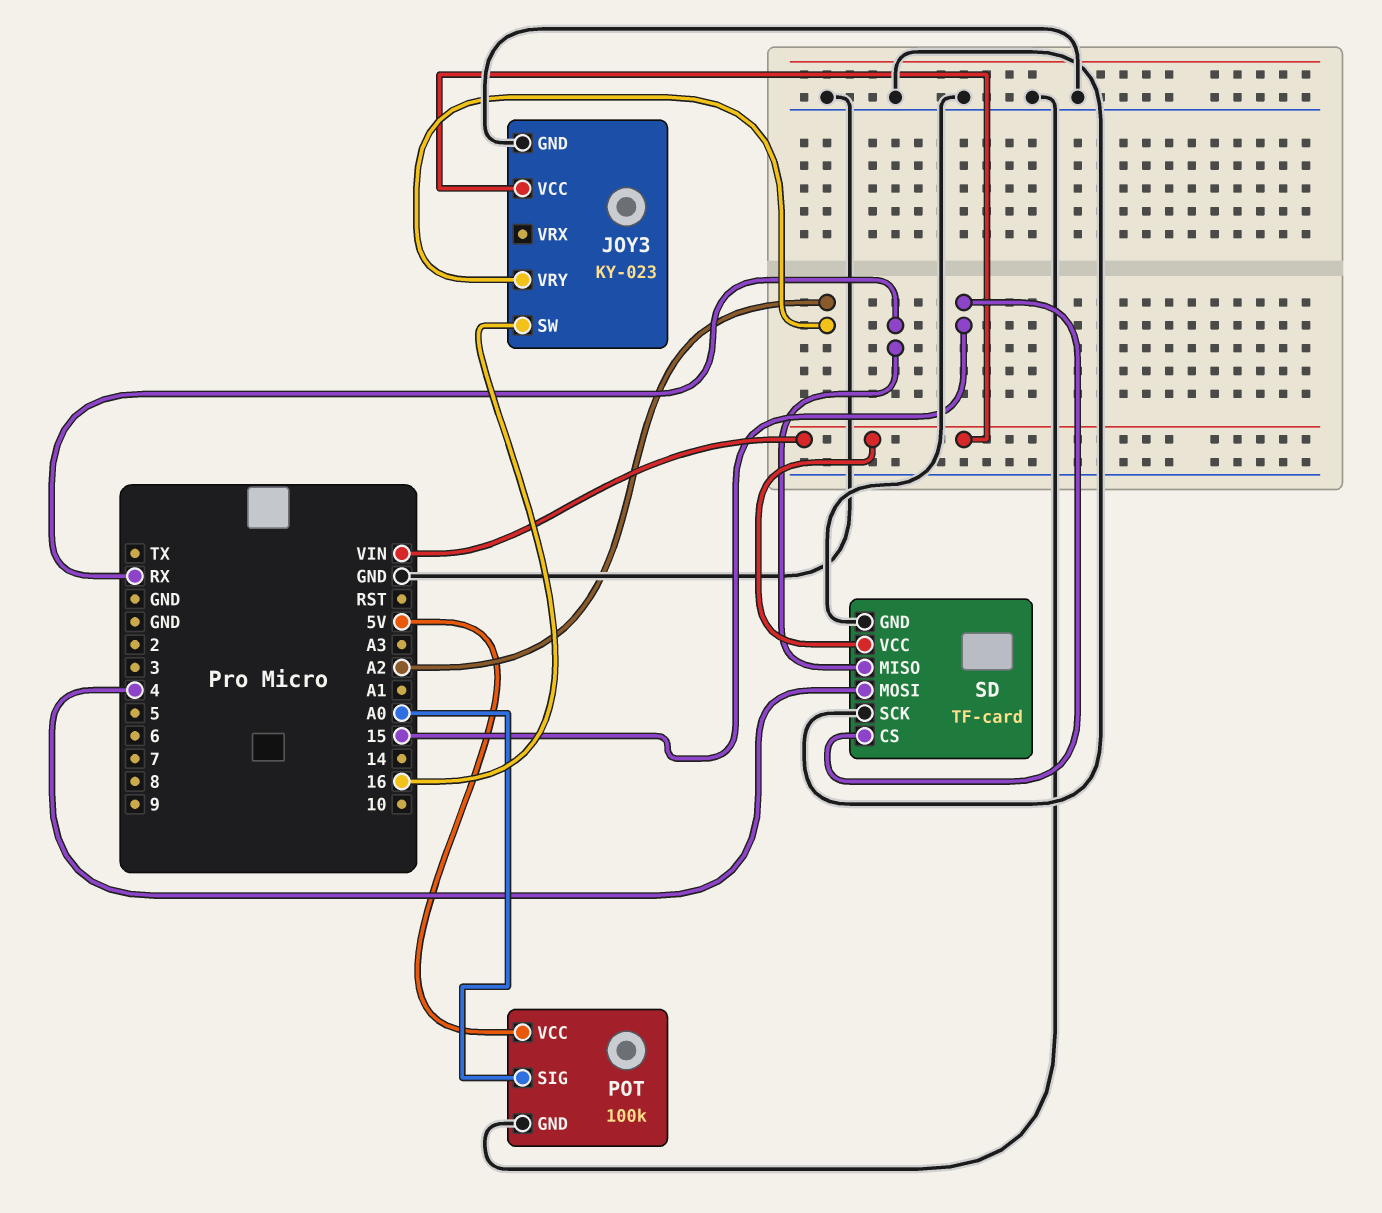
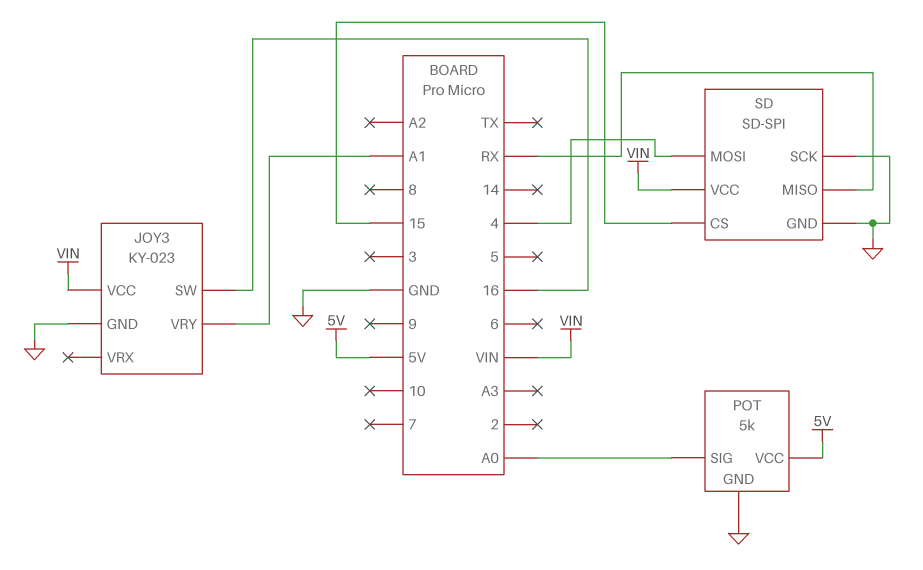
JOY3 pin VRY: A2 -> A1
POT: 100k -> 5k
SD: TF-card -> SD-SPI

